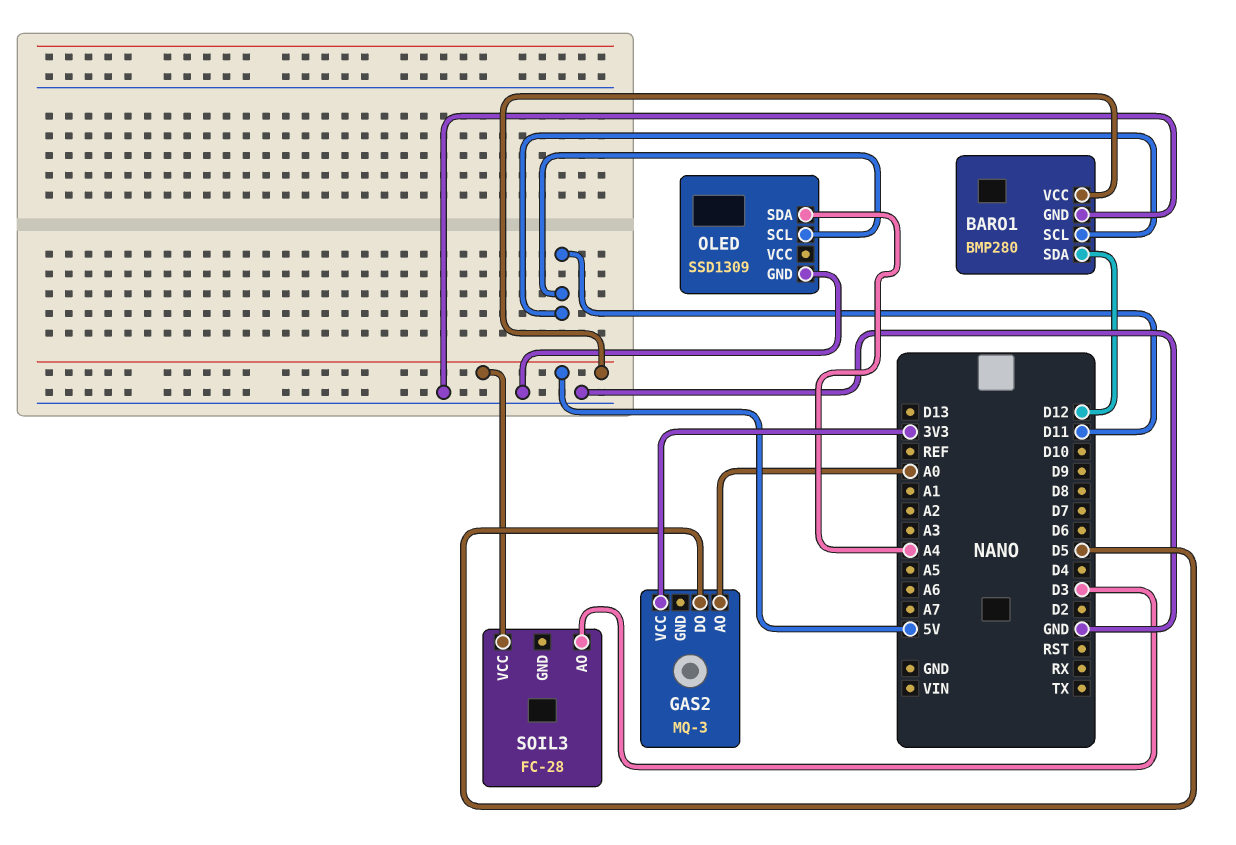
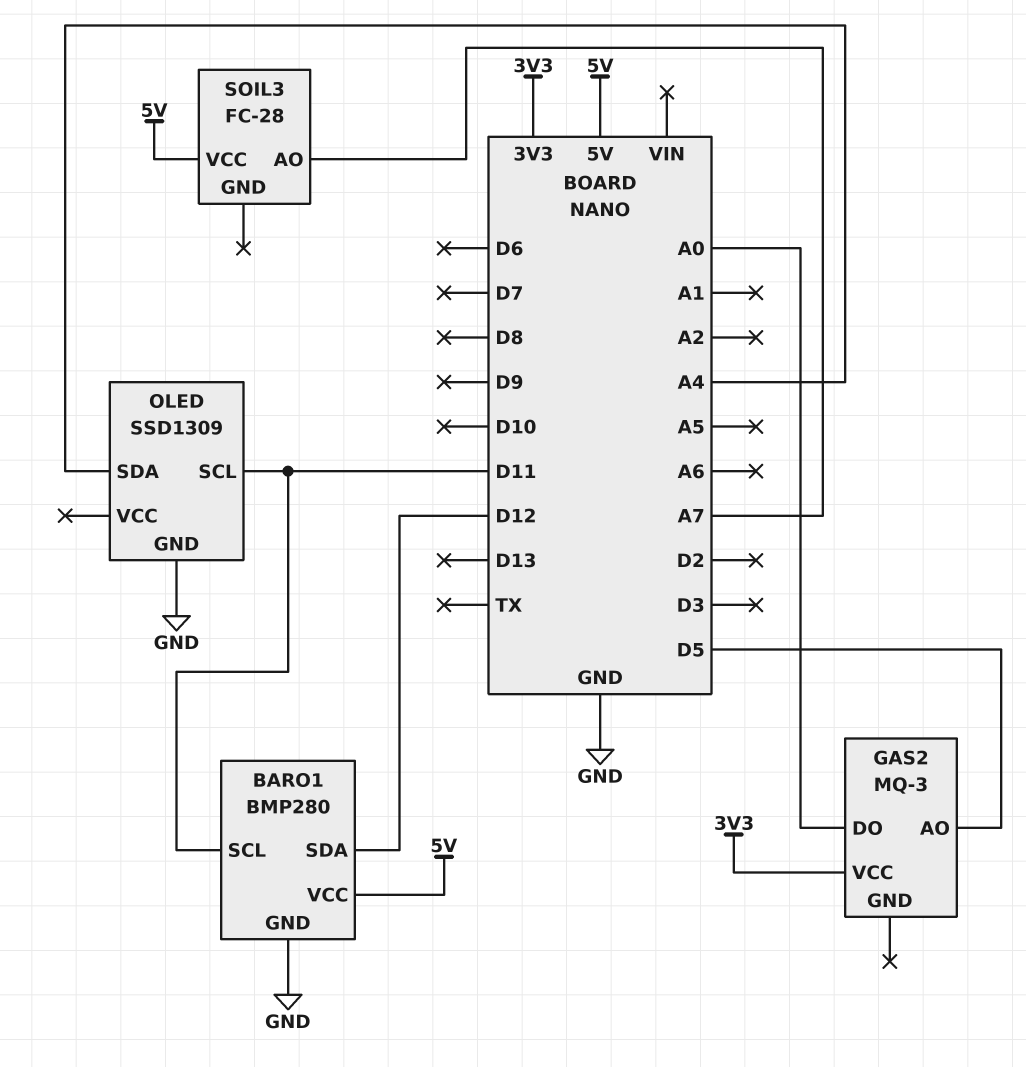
GAS2 pin AO: A0 -> D5
GAS2 pin DO: D5 -> A0
SOIL3 pin AO: D3 -> A7

